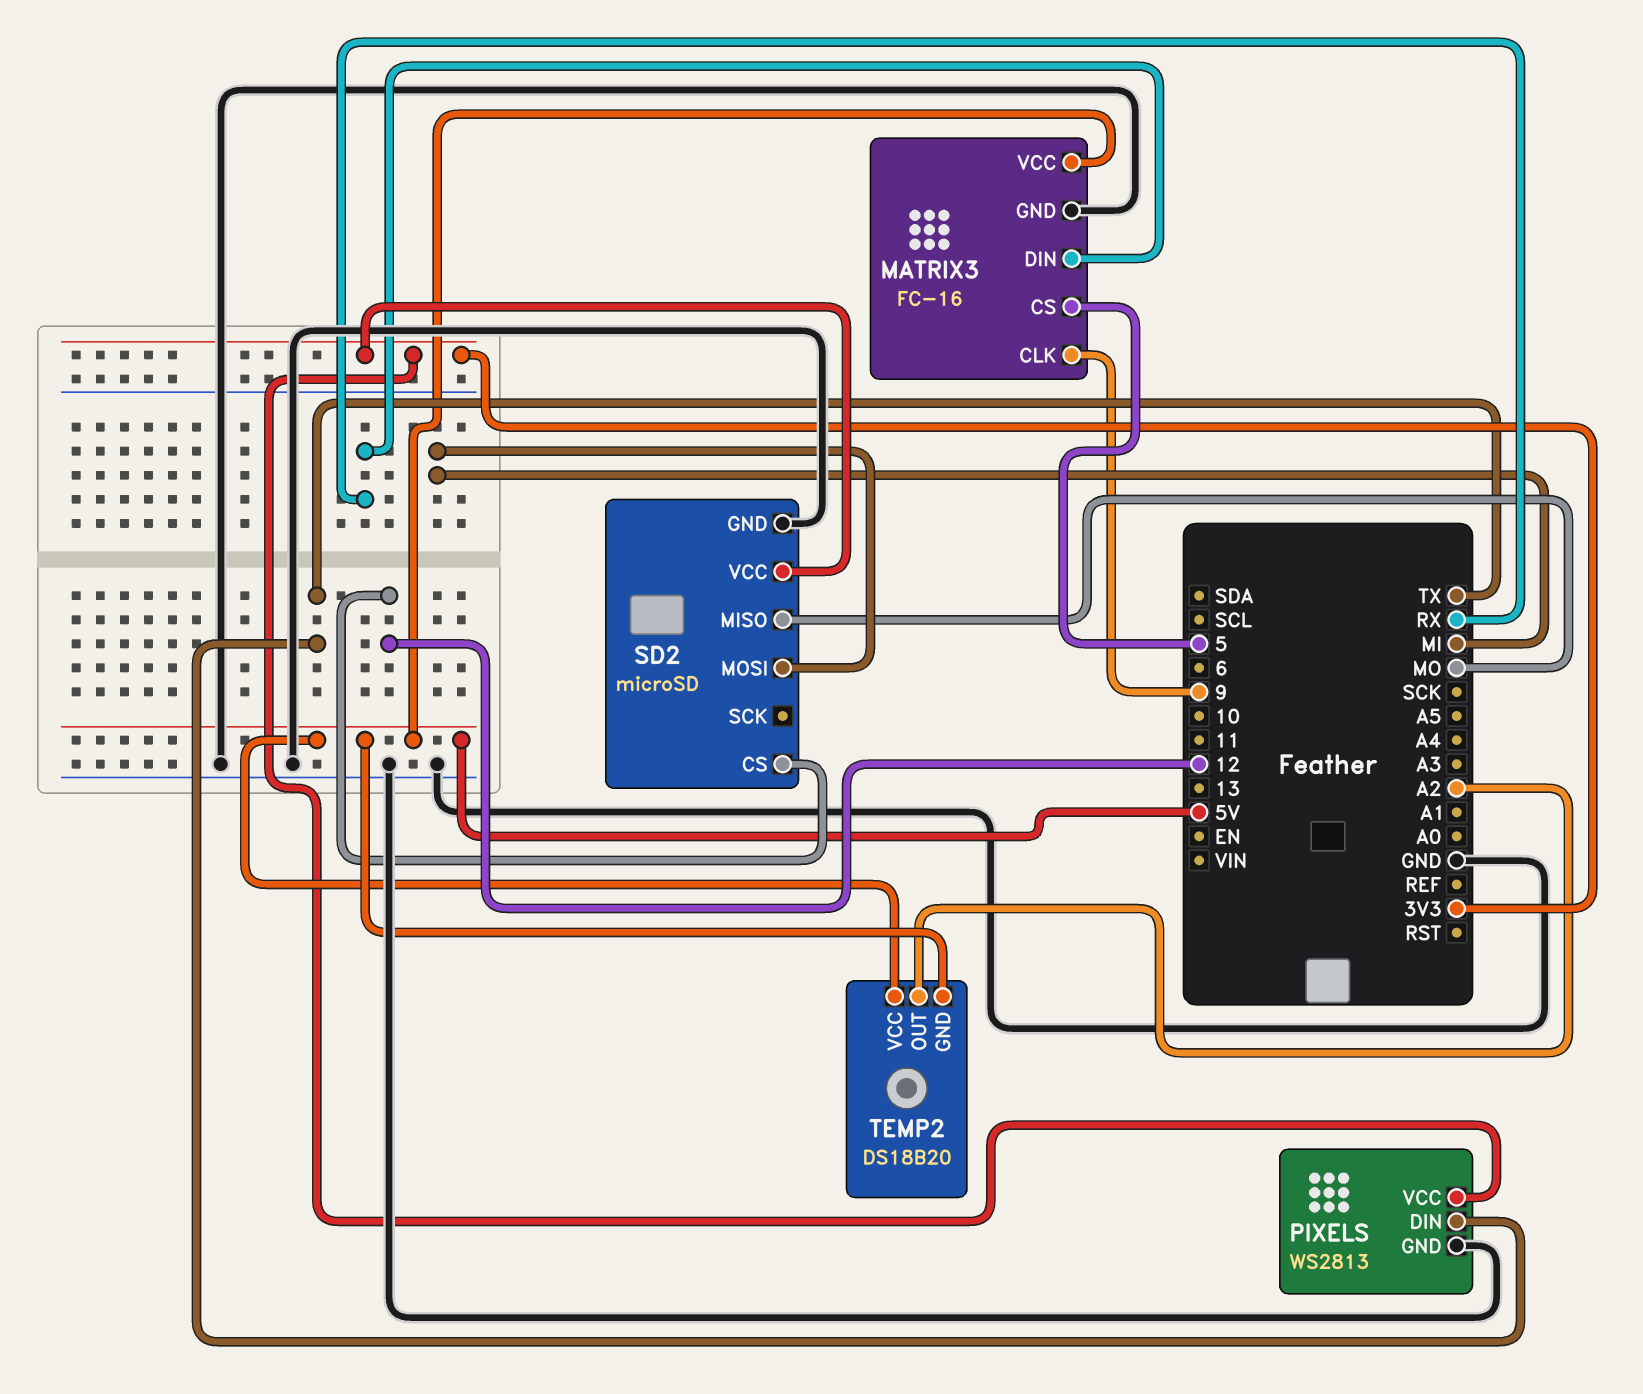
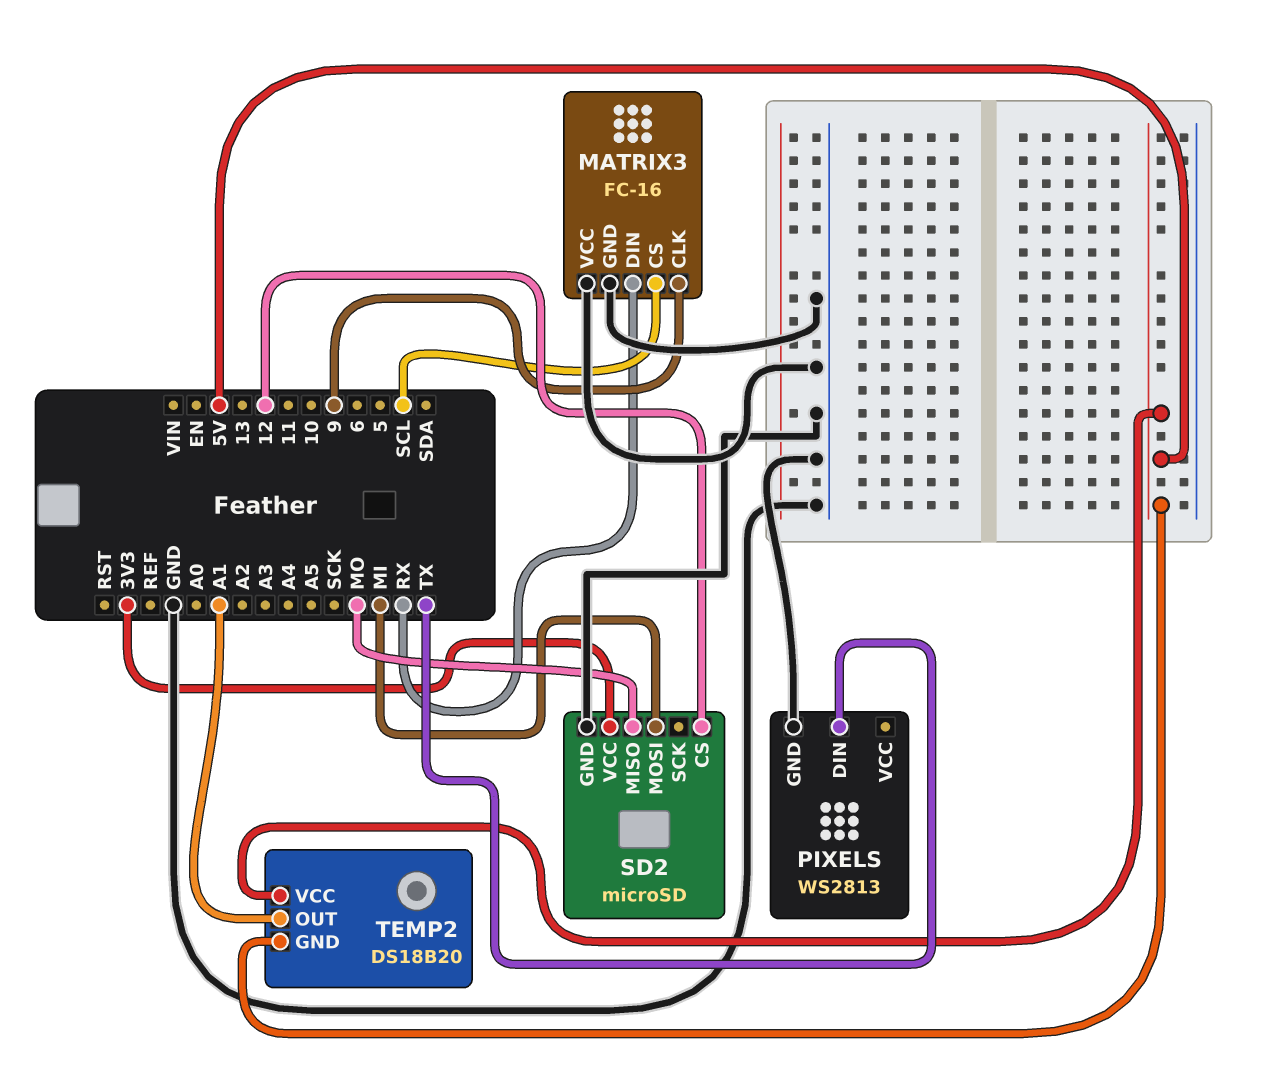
MATRIX3 pin CS: 5 -> SCL
MATRIX3 pin VCC: 5V -> GND
PIXELS pin VCC: 3V3 -> none
TEMP2 pin OUT: A2 -> A1

